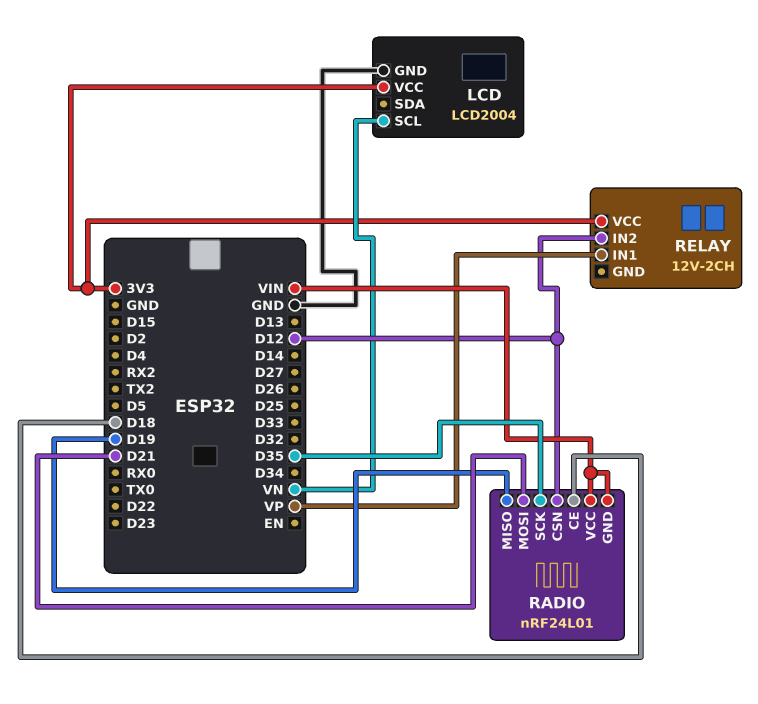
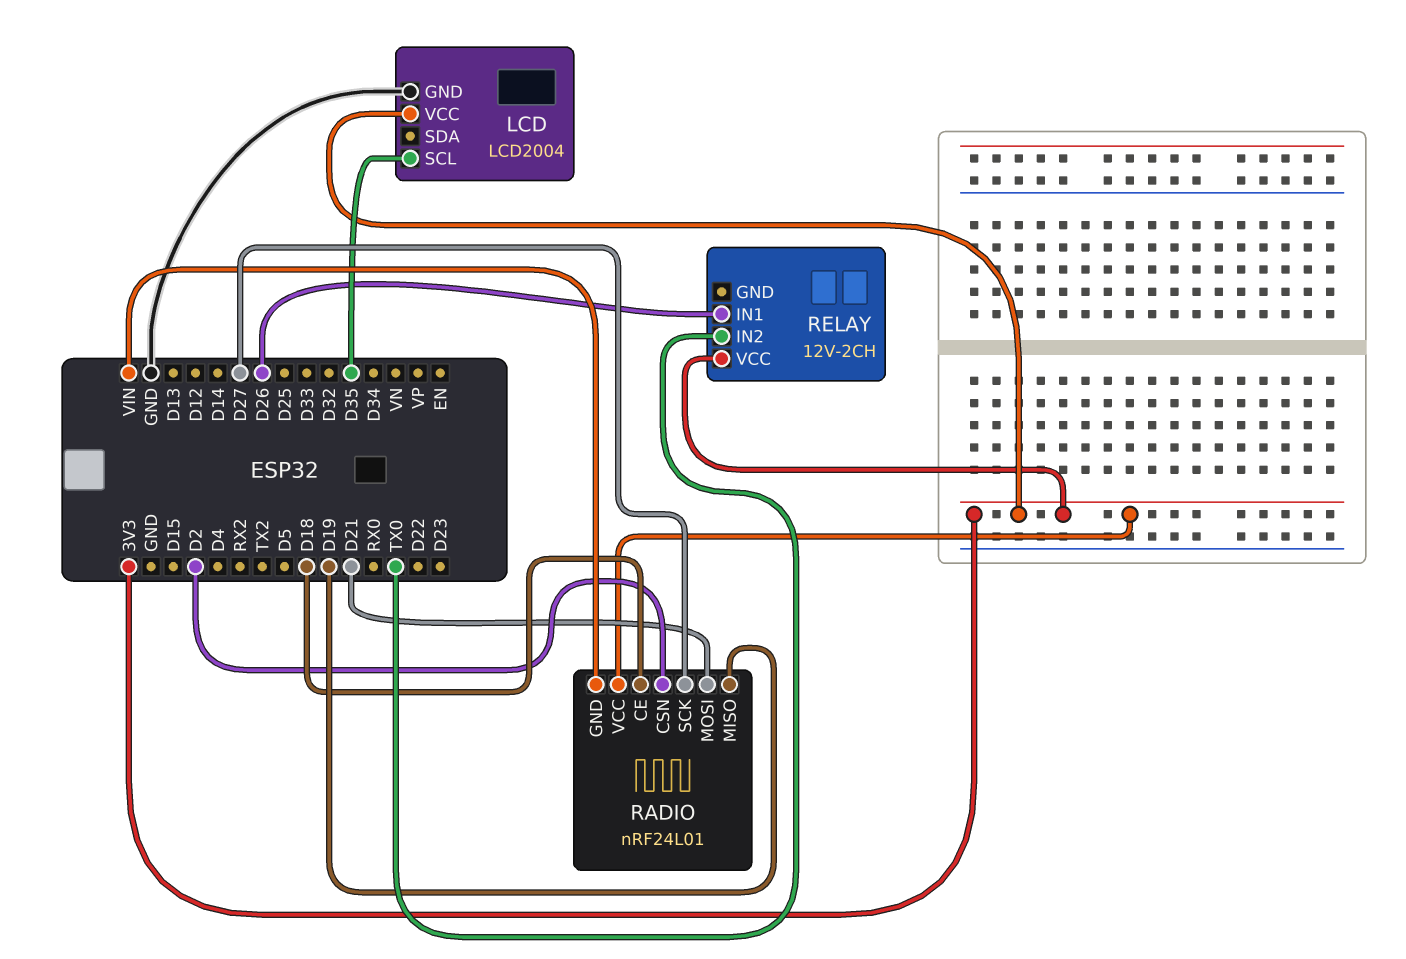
LCD pin SCL: VN -> D35
RADIO pin CSN: D12 -> D2
RADIO pin SCK: D35 -> D27
RADIO pin VCC: VIN -> 3V3
RELAY pin IN1: VP -> D26
RELAY pin IN2: D12 -> TX0

